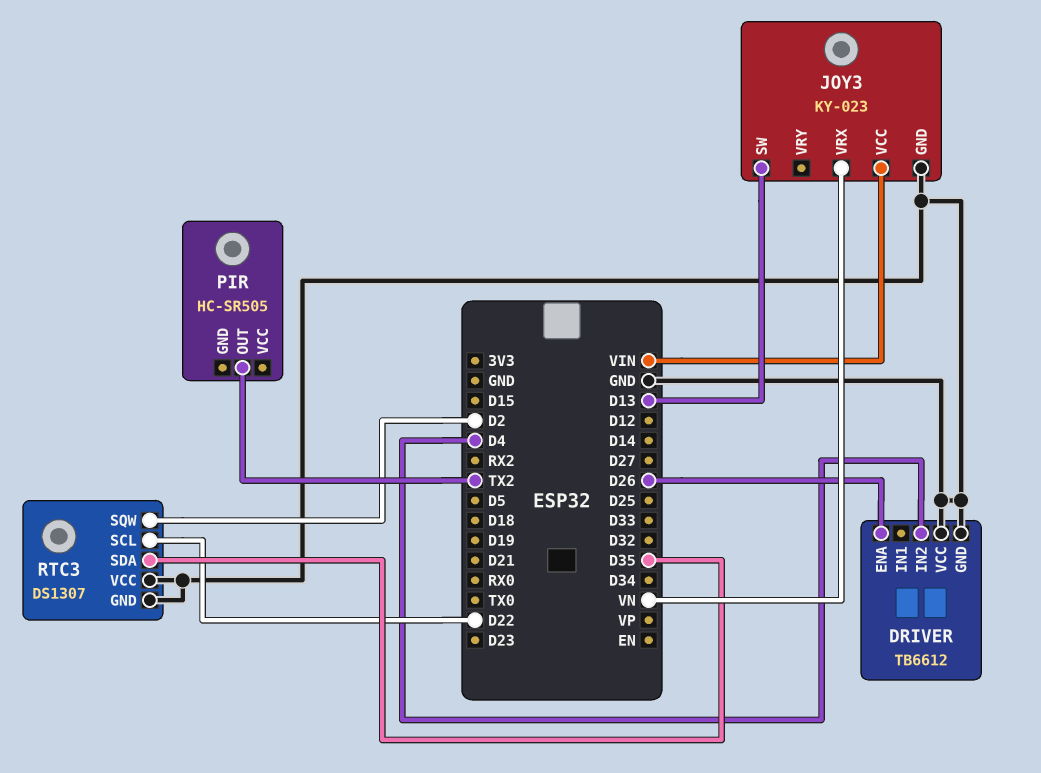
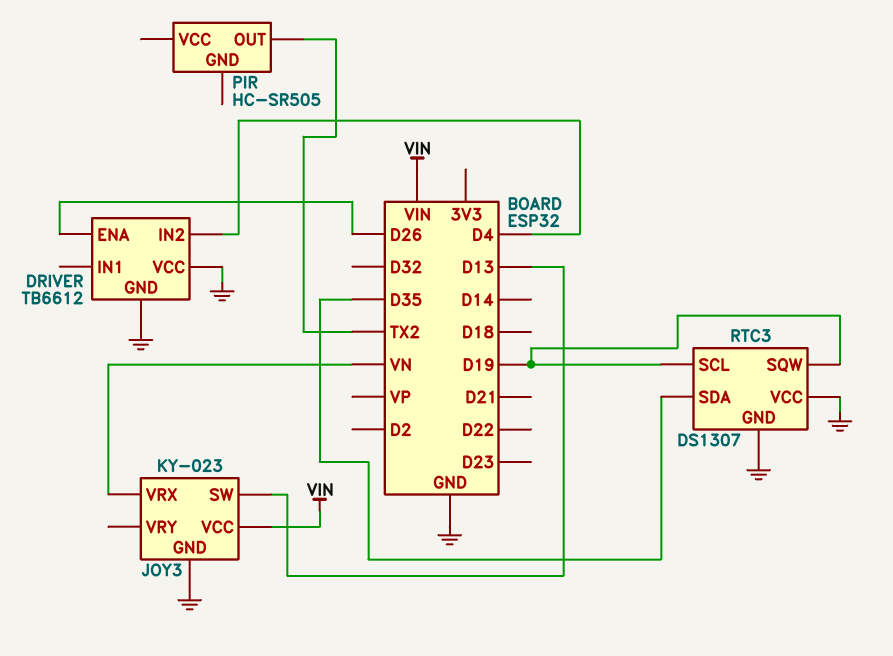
RTC3 pin SCL: D22 -> D19
RTC3 pin SQW: D2 -> D19

